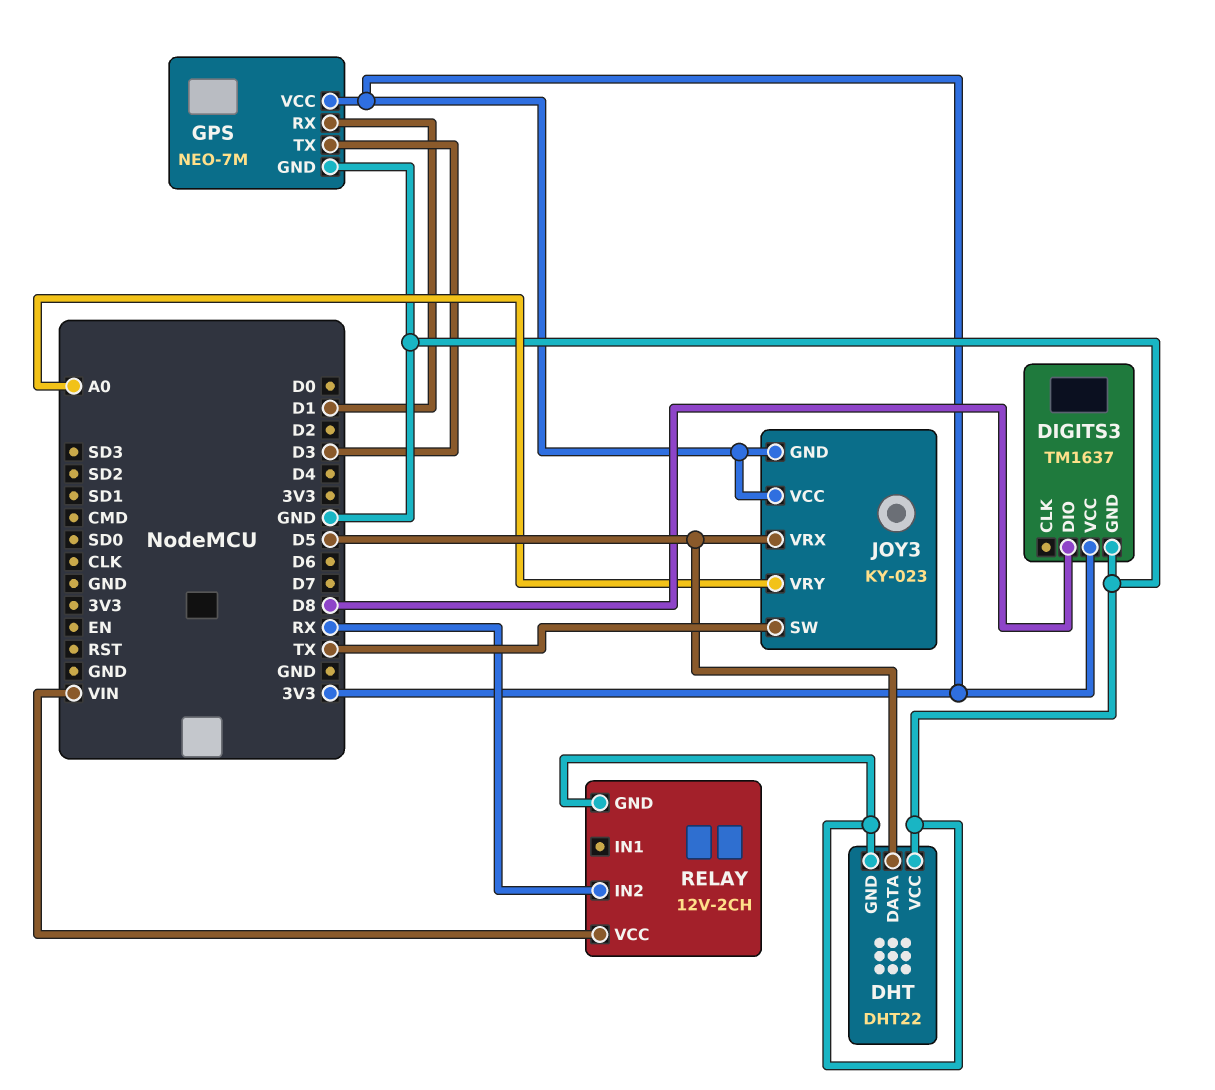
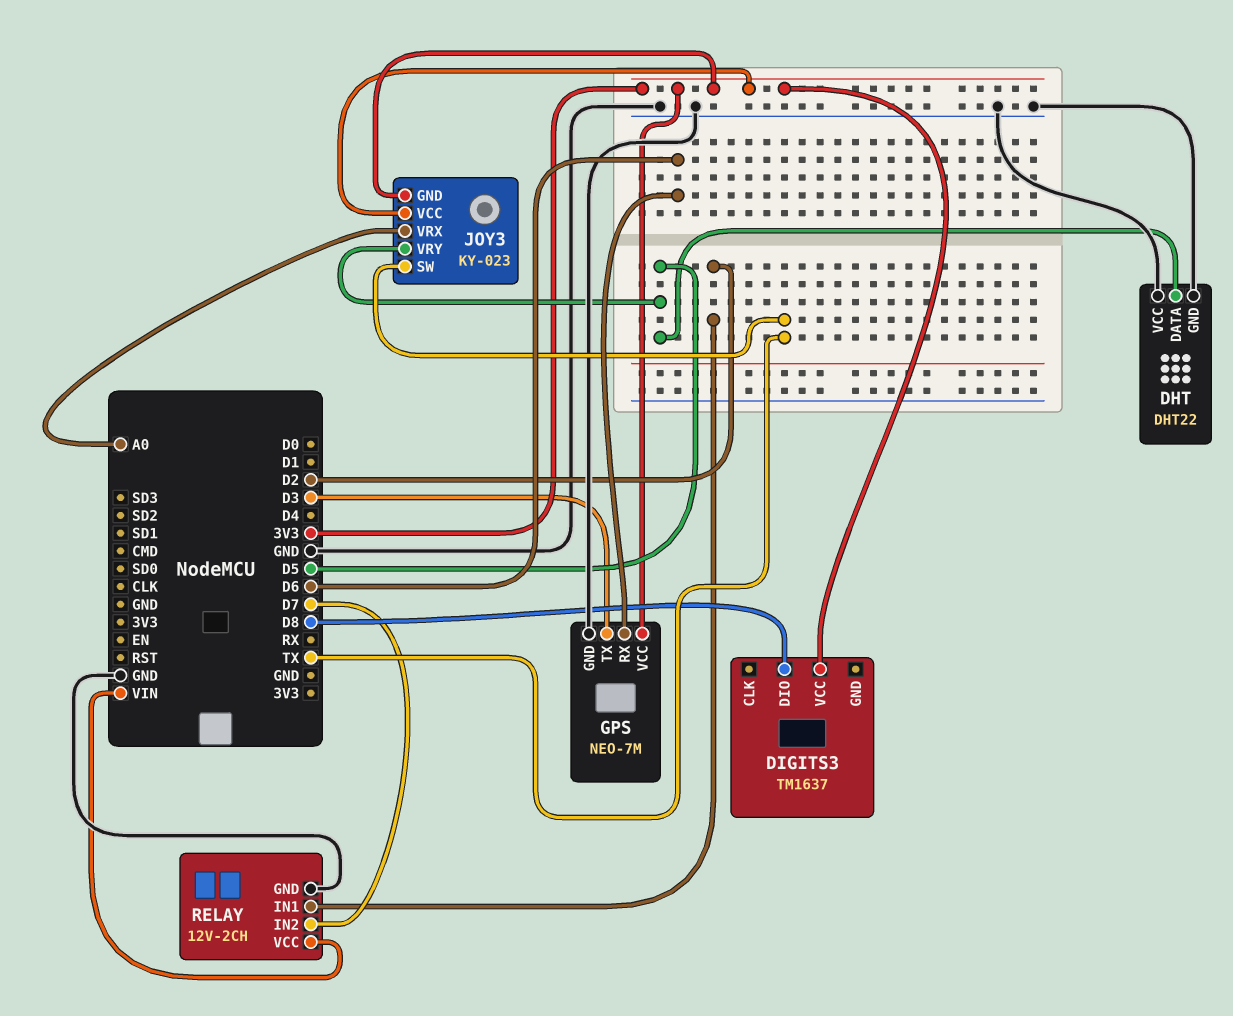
DIGITS3 pin GND: GND -> none
GPS pin RX: D1 -> D6
JOY3 pin VRX: D5 -> A0
JOY3 pin VRY: A0 -> D5
RELAY pin IN1: none -> D2
RELAY pin IN2: RX -> D7

